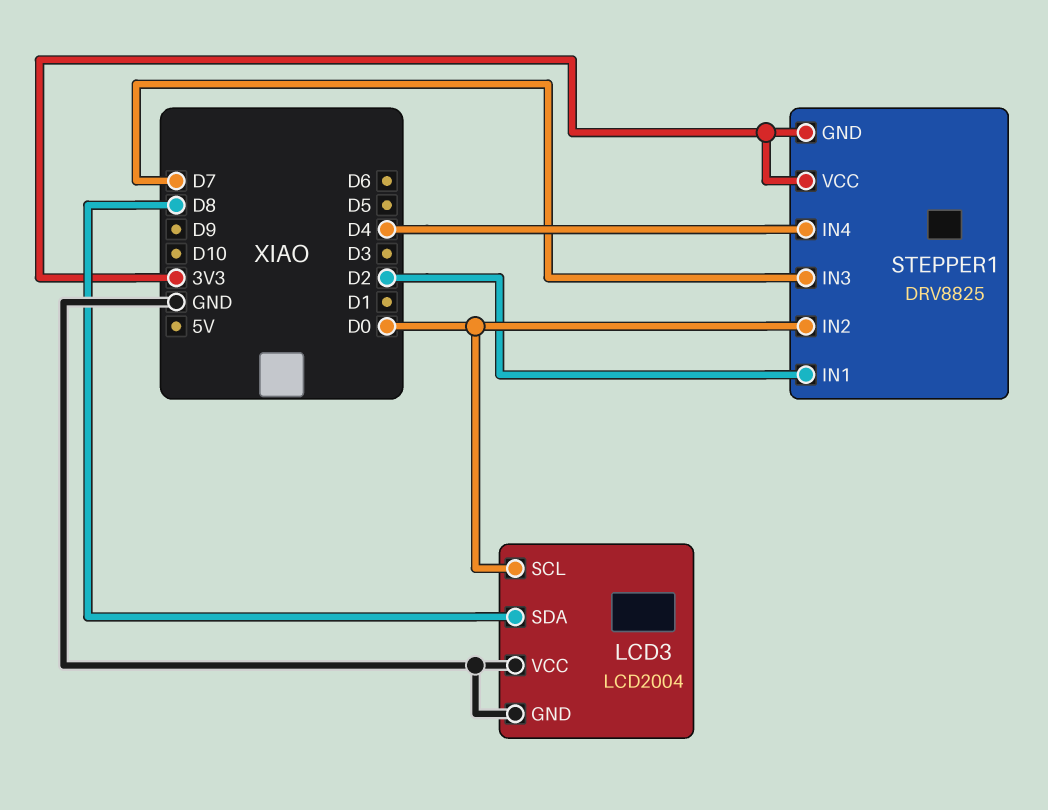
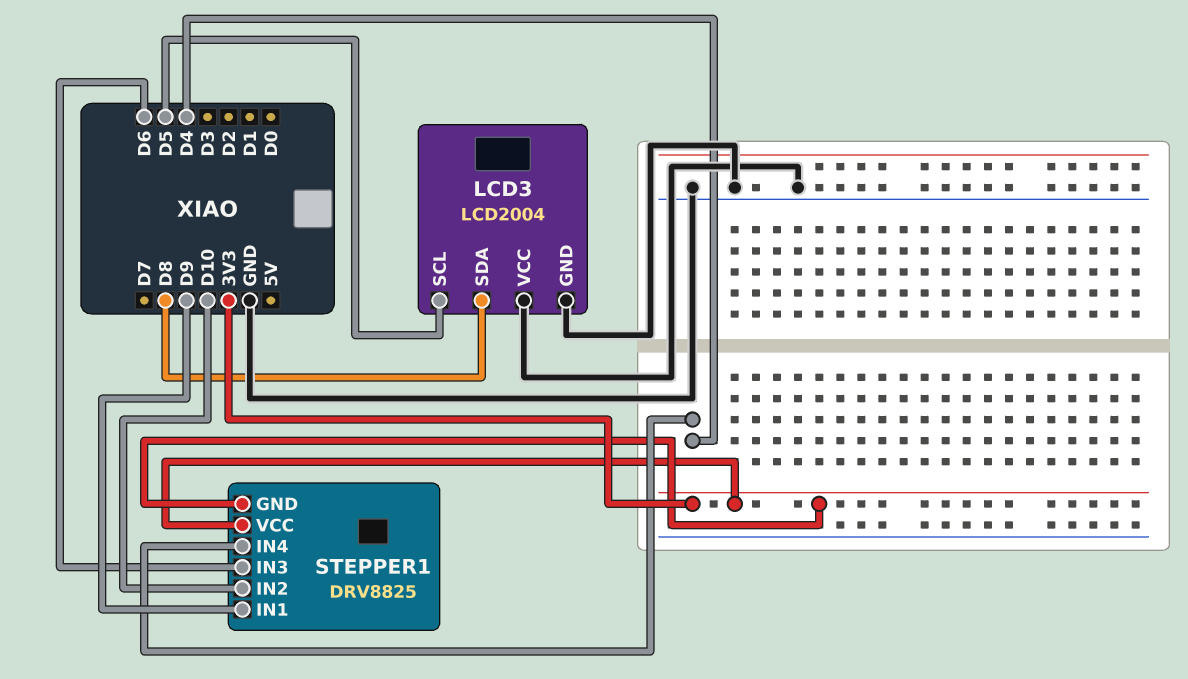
LCD3 pin SCL: D0 -> D5
STEPPER1 pin IN1: D2 -> D9
STEPPER1 pin IN2: D0 -> D10
STEPPER1 pin IN3: D7 -> D6

